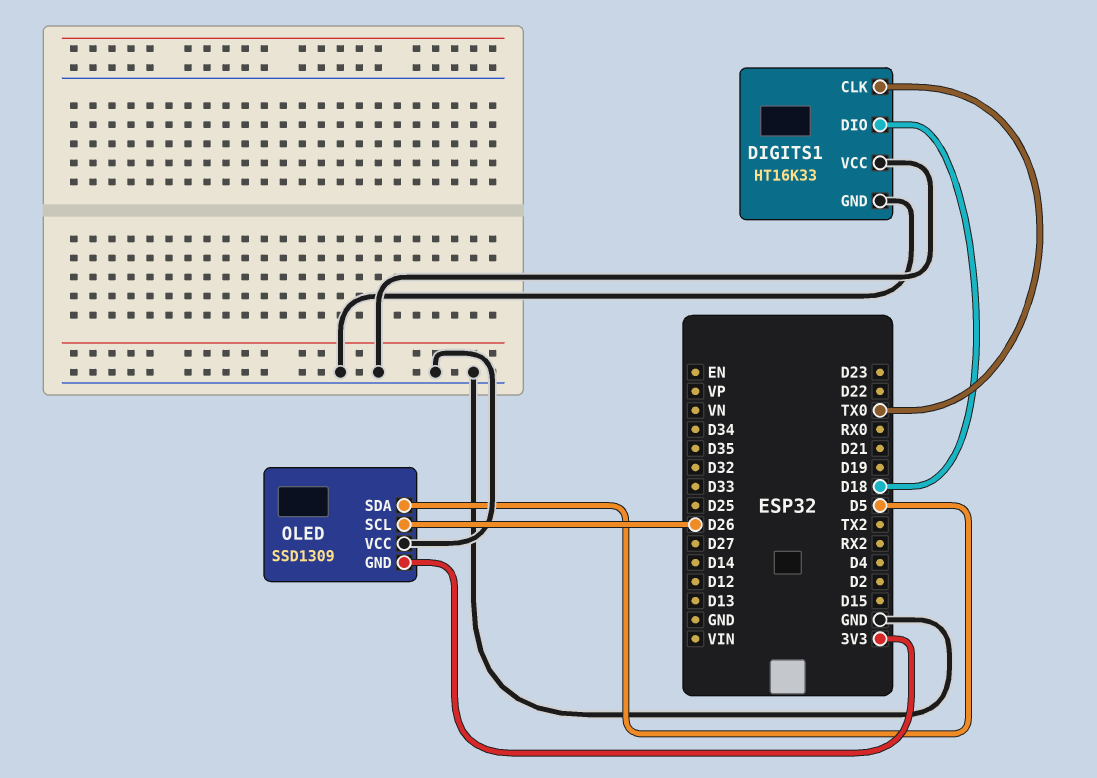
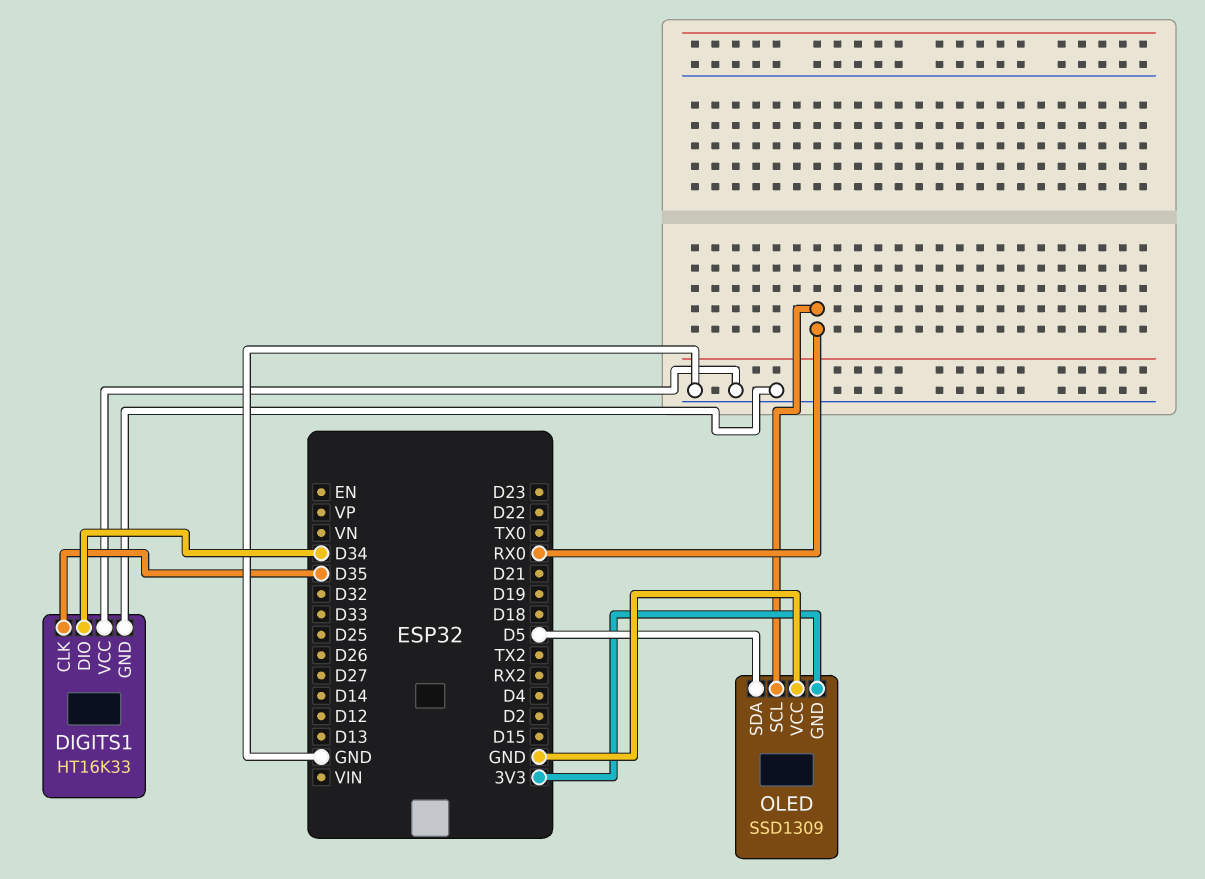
DIGITS1 pin CLK: TX0 -> D35
DIGITS1 pin DIO: D18 -> D34
OLED pin SCL: D26 -> RX0

